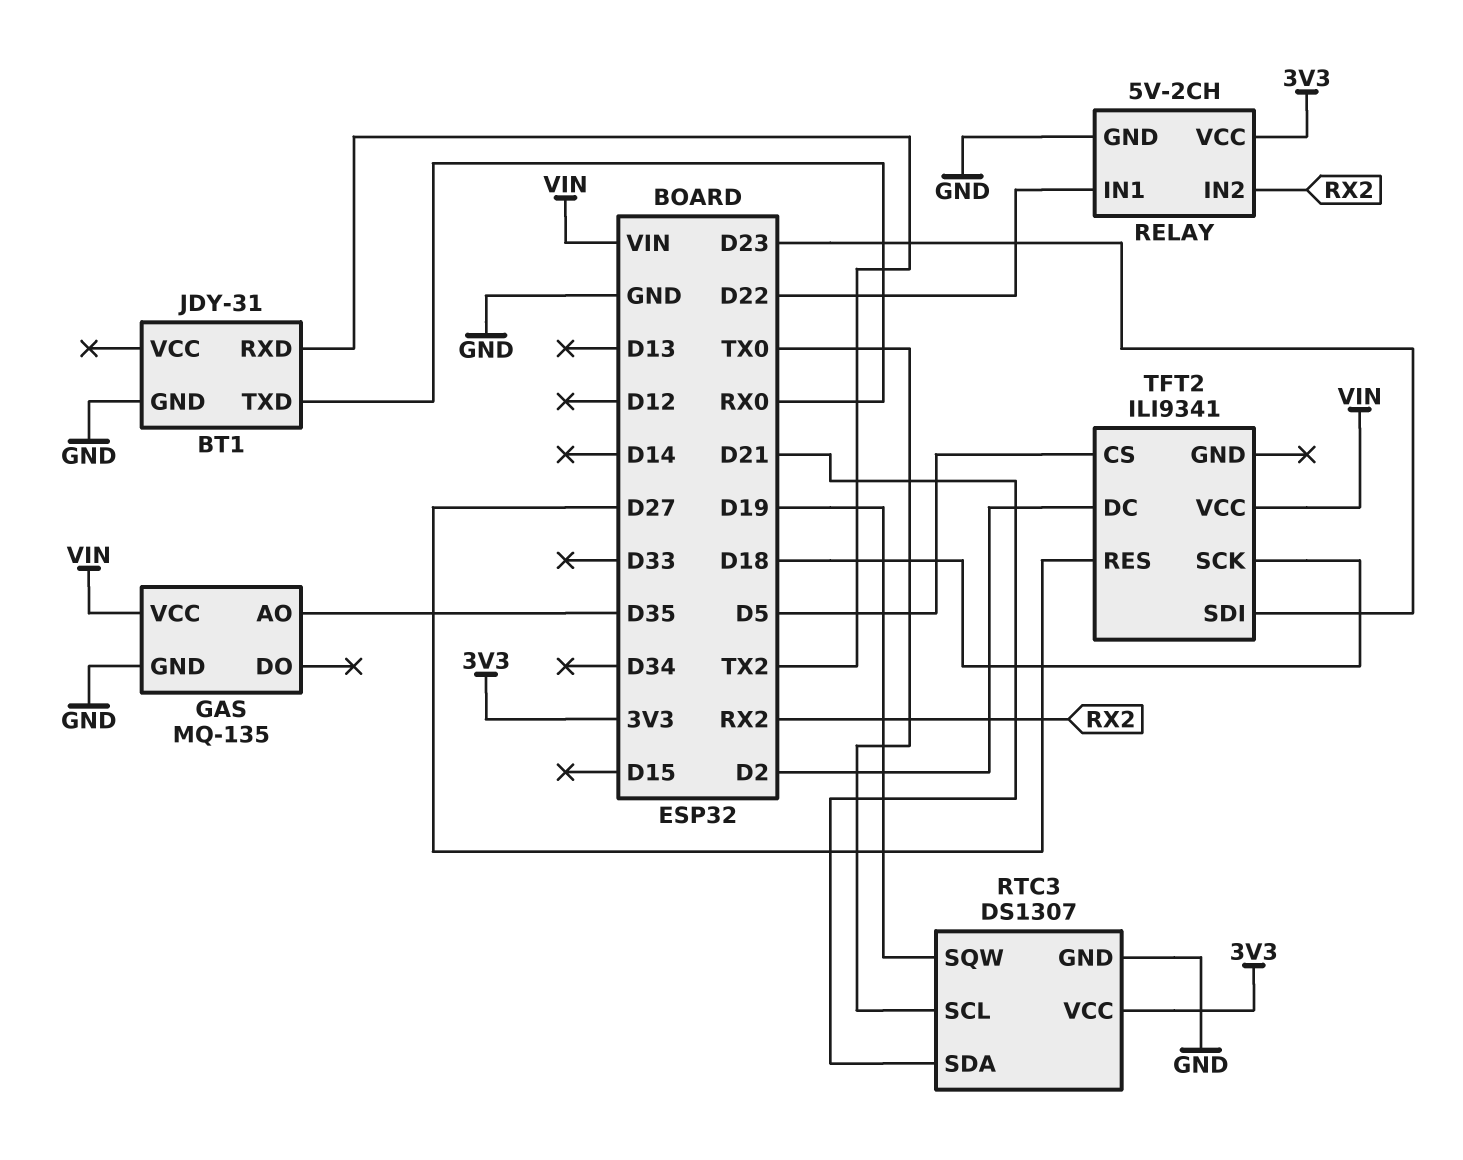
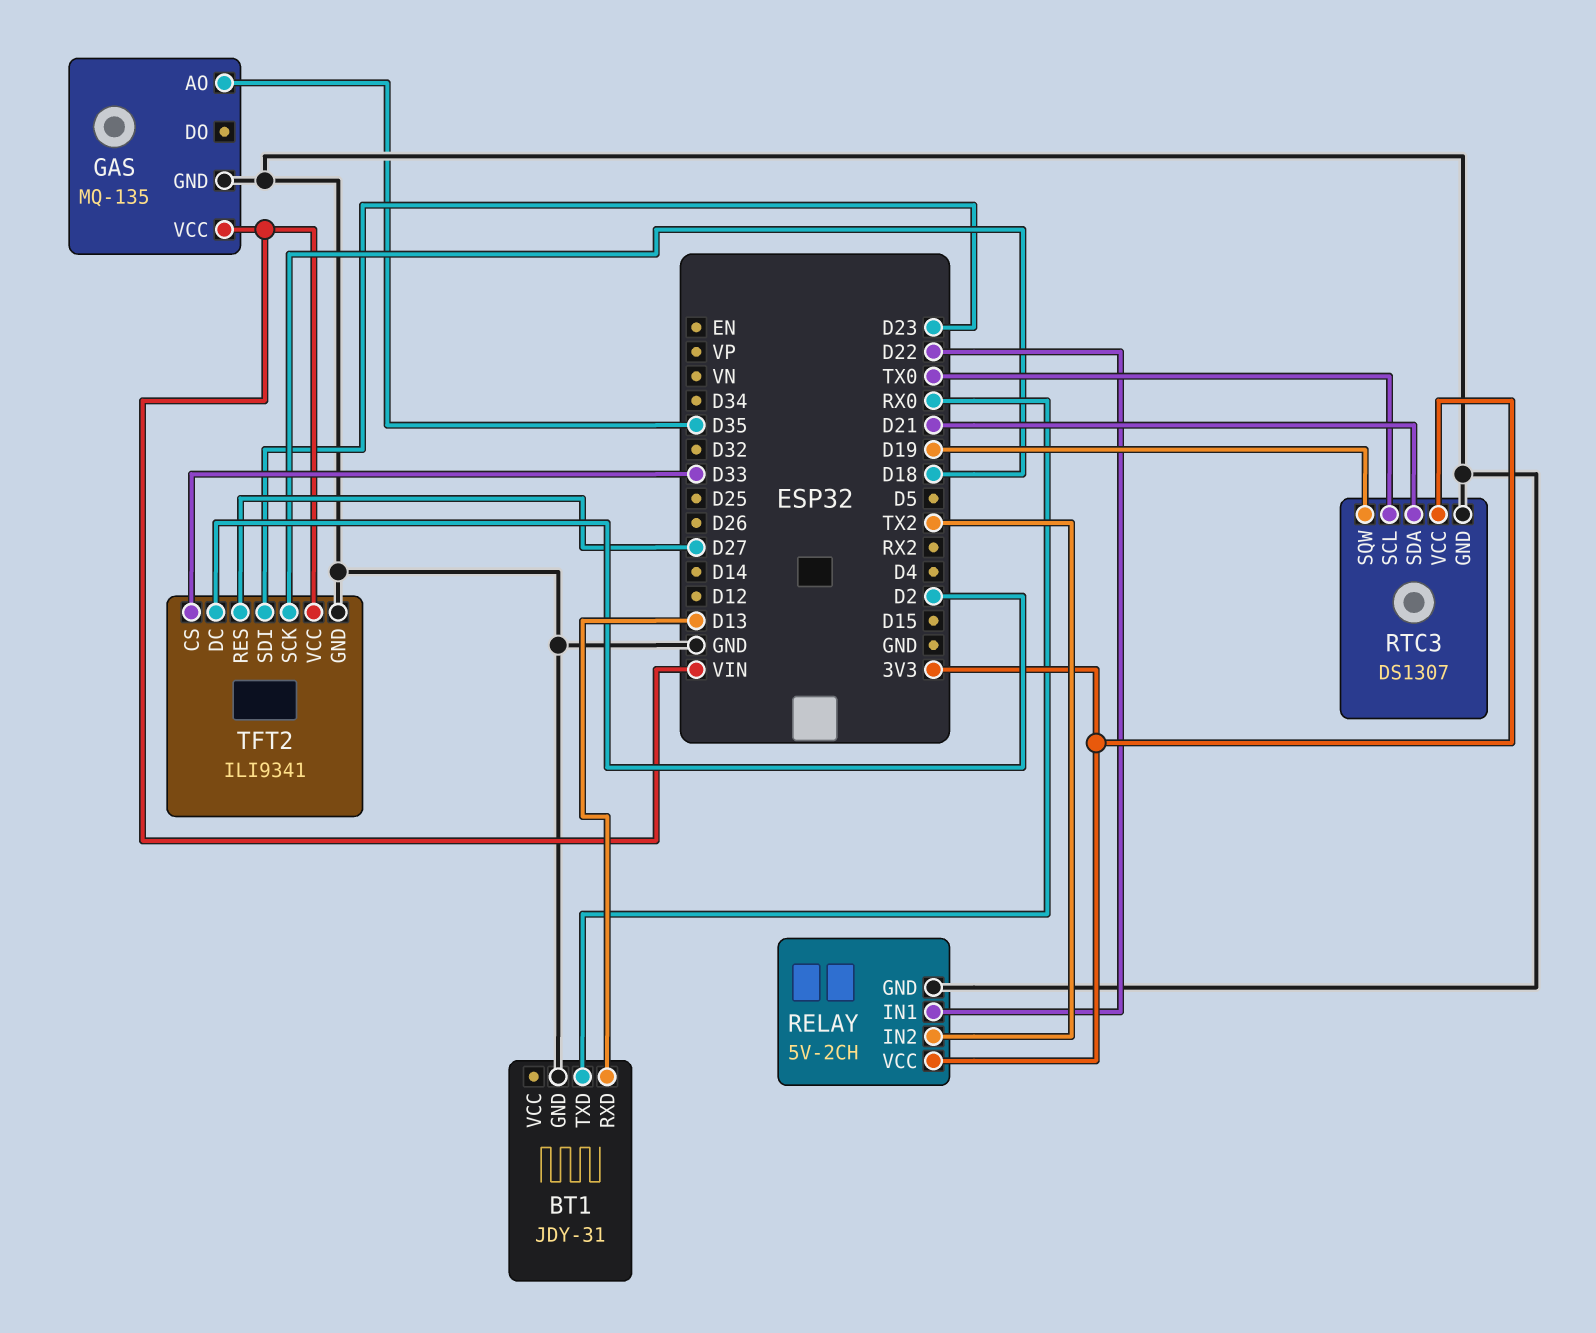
BT1 pin RXD: TX2 -> D13
RELAY pin IN2: RX2 -> TX2
TFT2 pin CS: D5 -> D33
TFT2 pin GND: none -> GND

